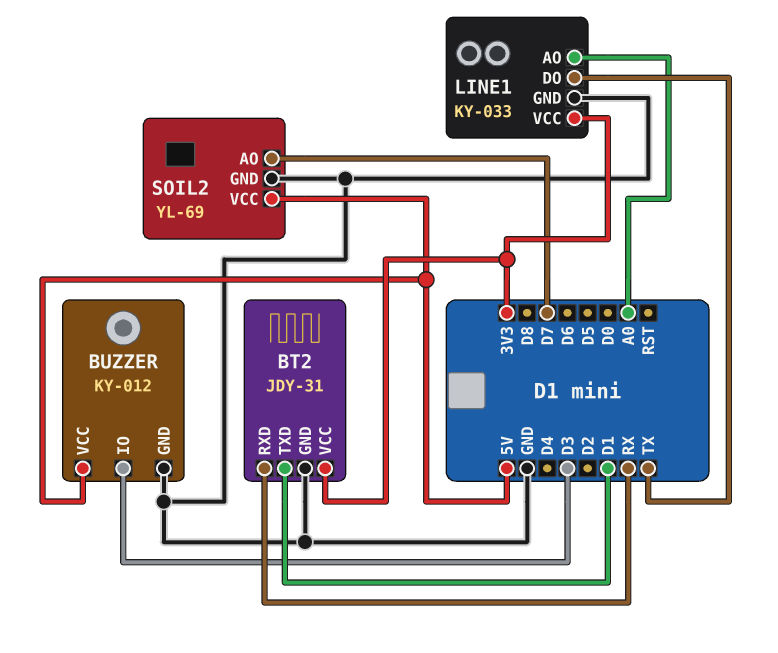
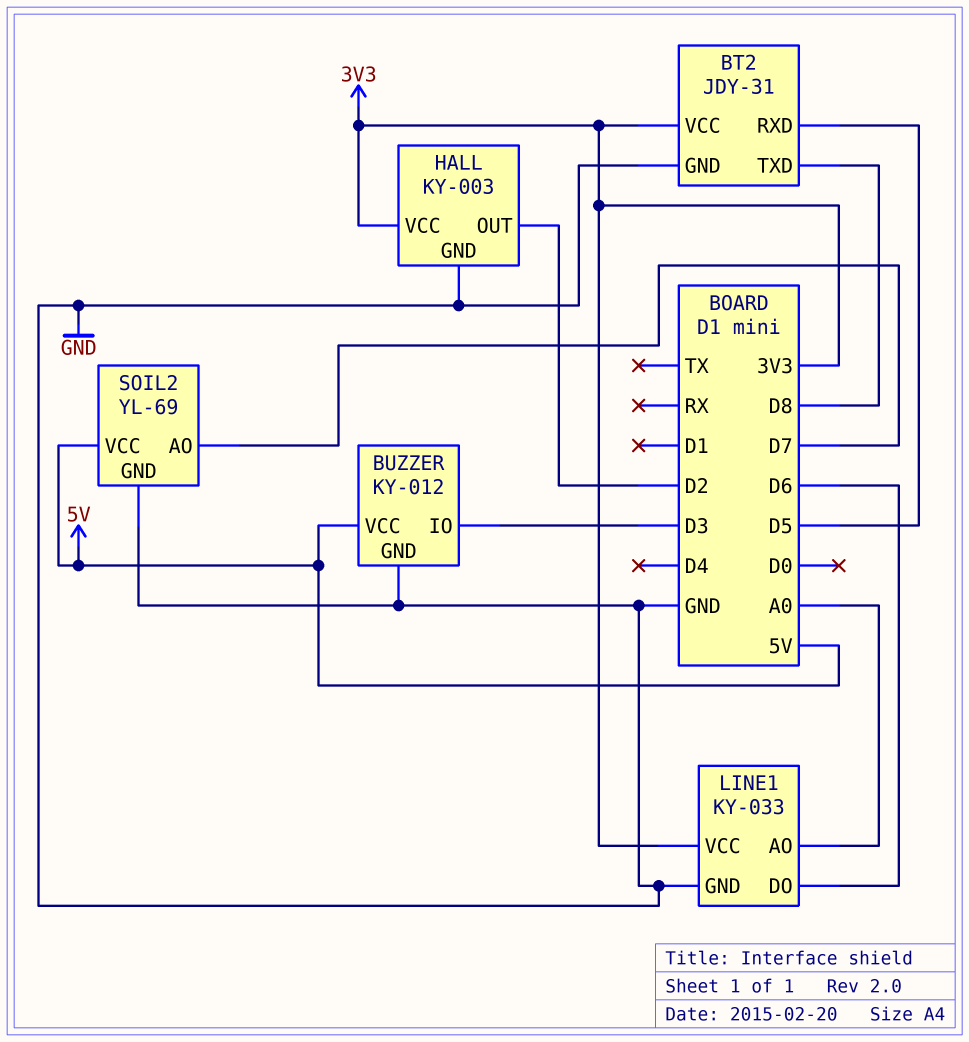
BT2 pin RXD: RX -> D5
BT2 pin TXD: D1 -> D8
HALL: none -> KY-003
HALL pin GND: none -> GND
HALL pin OUT: none -> D2
HALL pin VCC: none -> 3V3
LINE1 pin DO: TX -> D6

